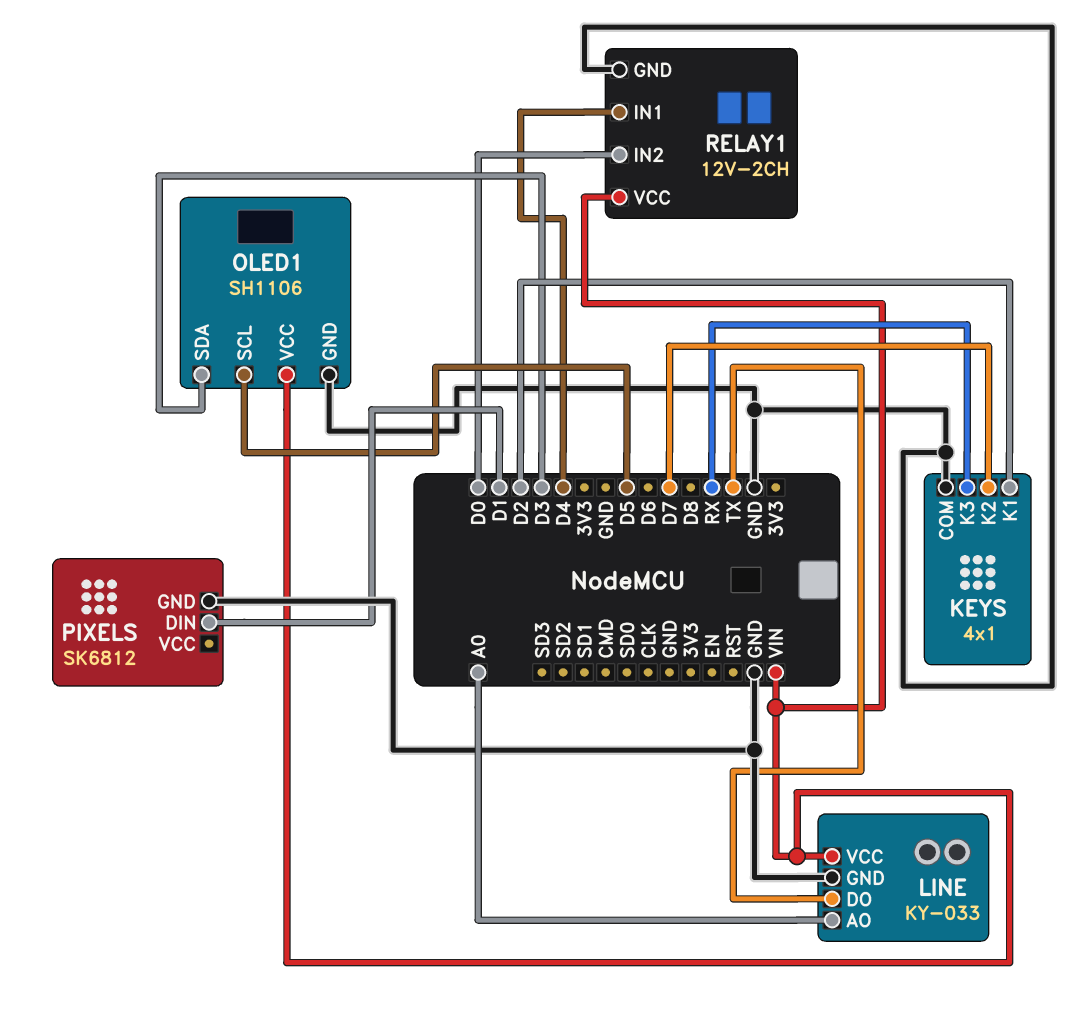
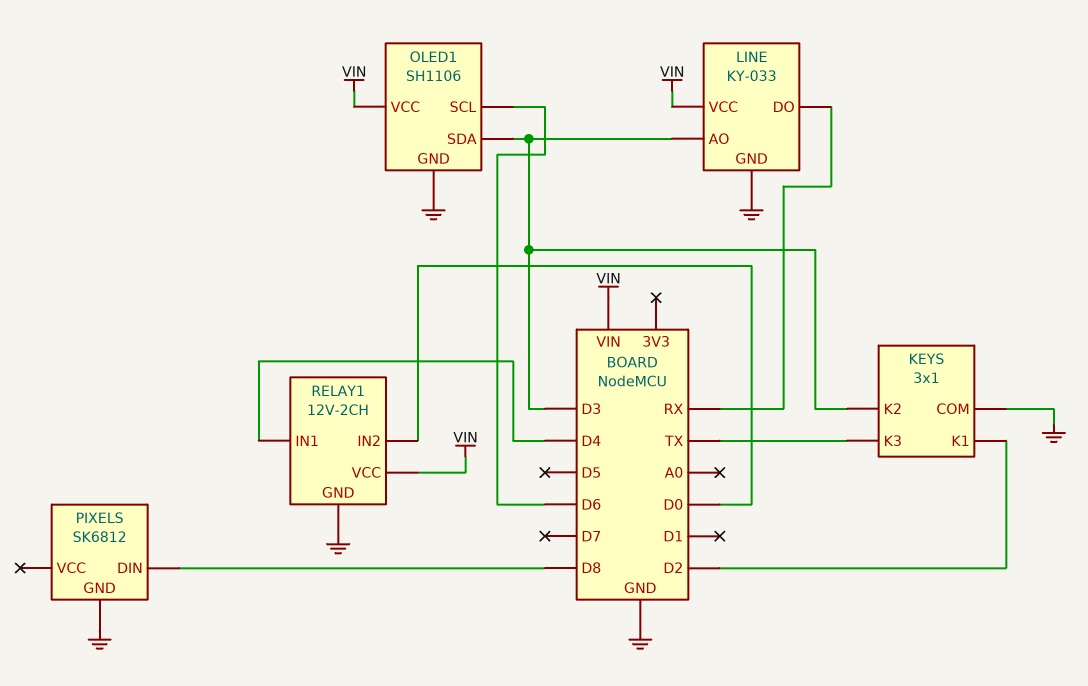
KEYS: 4x1 -> 3x1
KEYS pin K2: D7 -> D3
KEYS pin K3: RX -> TX
LINE pin AO: A0 -> D3
LINE pin DO: TX -> RX
OLED1 pin SCL: D5 -> D6
PIXELS pin DIN: D1 -> D8

